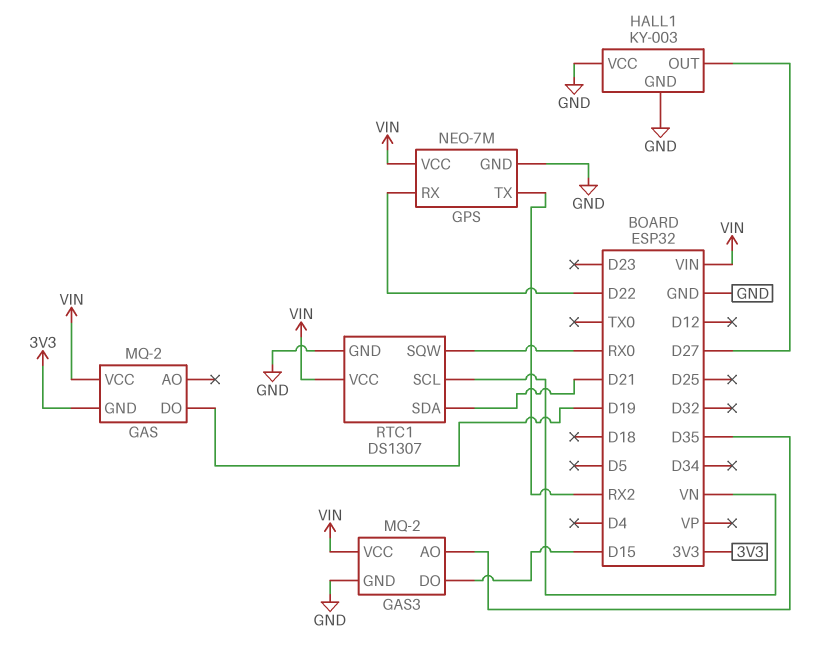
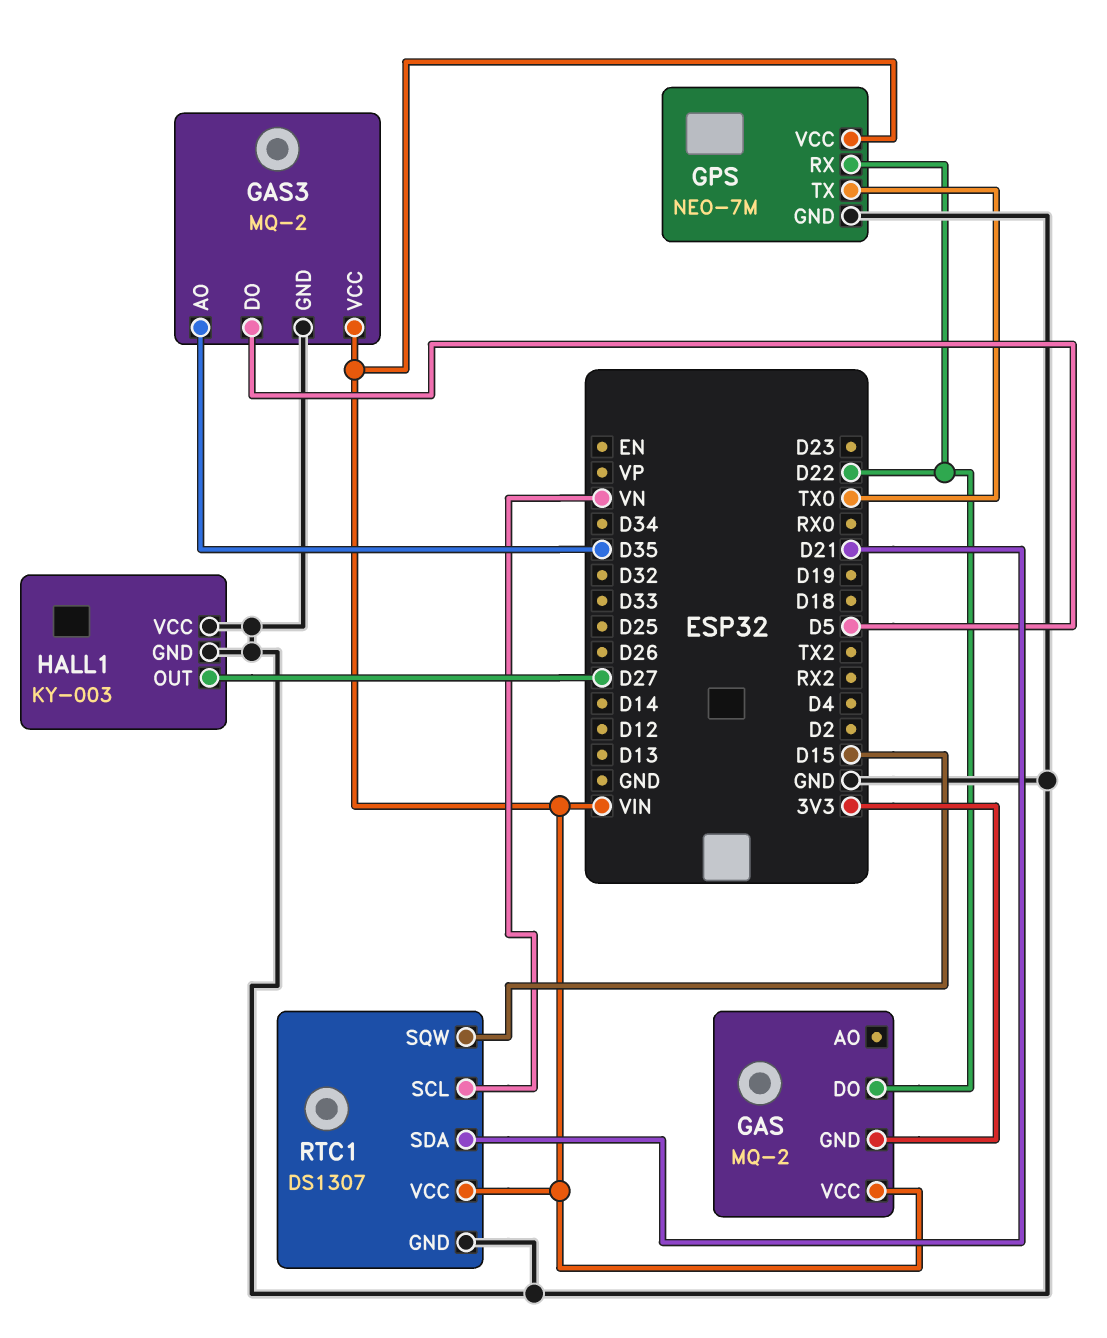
GAS pin DO: D19 -> D22
GAS3 pin DO: D15 -> D5
GPS pin TX: RX2 -> TX0
RTC1 pin SQW: RX0 -> D15

